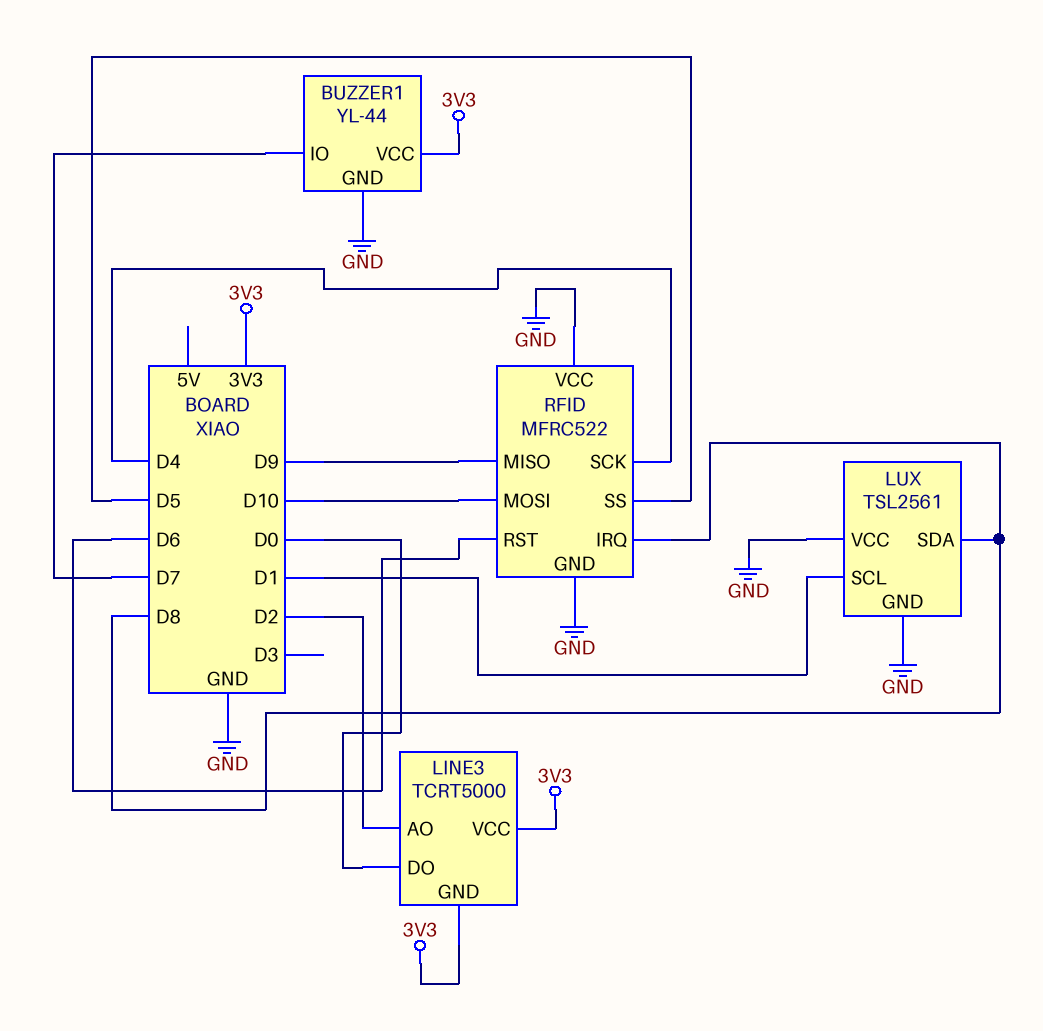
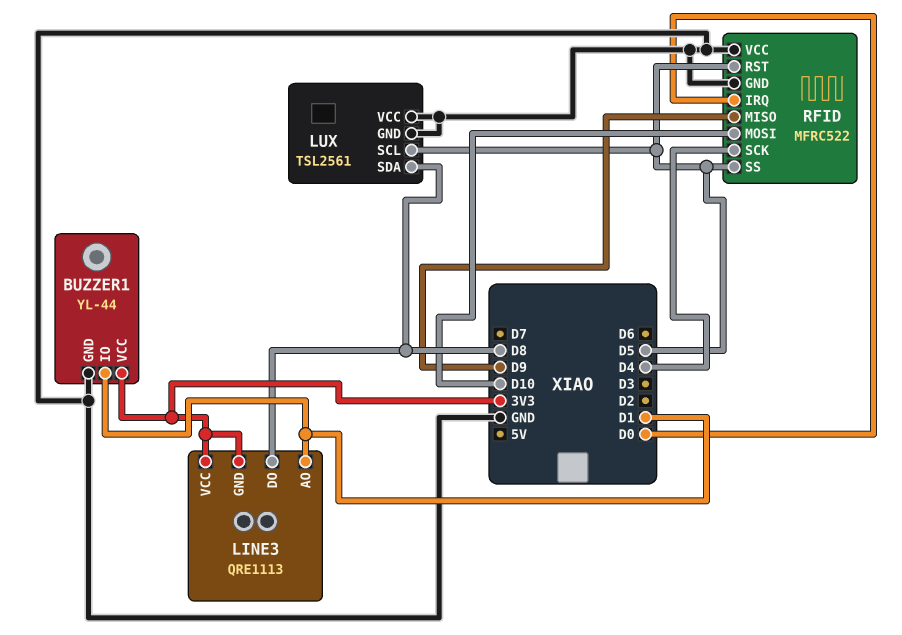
BUZZER1 pin IO: D7 -> D1
LINE3: TCRT5000 -> QRE1113
LINE3 pin AO: D2 -> D1
LINE3 pin DO: D0 -> D8
LUX pin SCL: D1 -> D5
RFID pin IRQ: D8 -> D0
RFID pin RST: D6 -> D5

